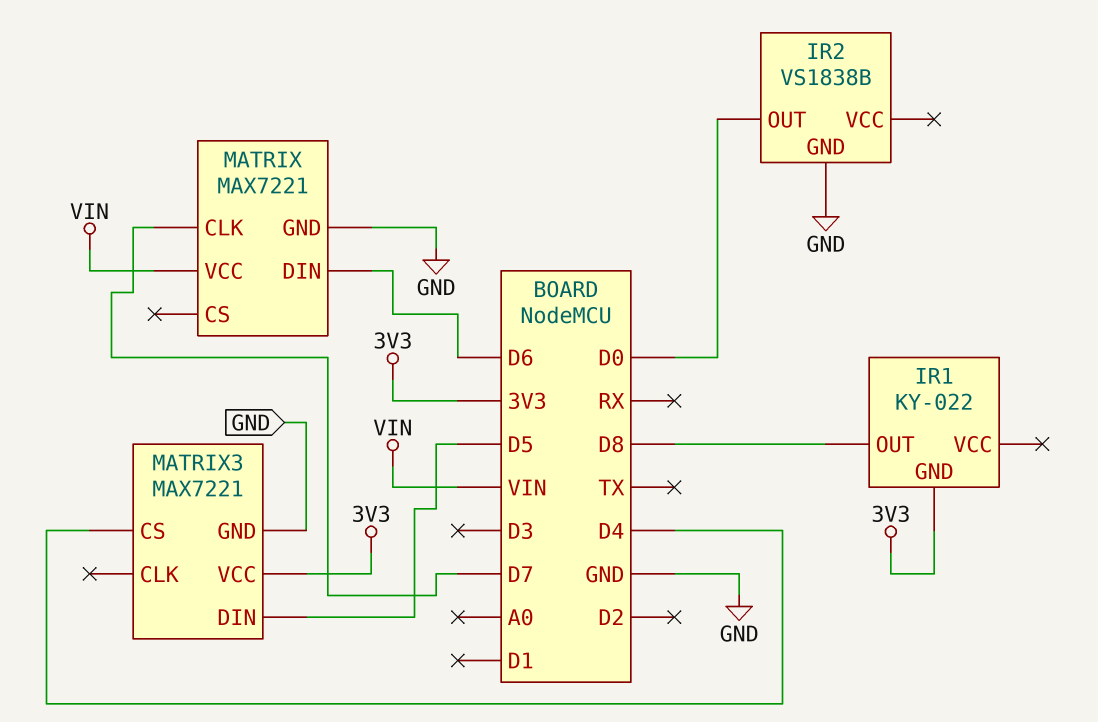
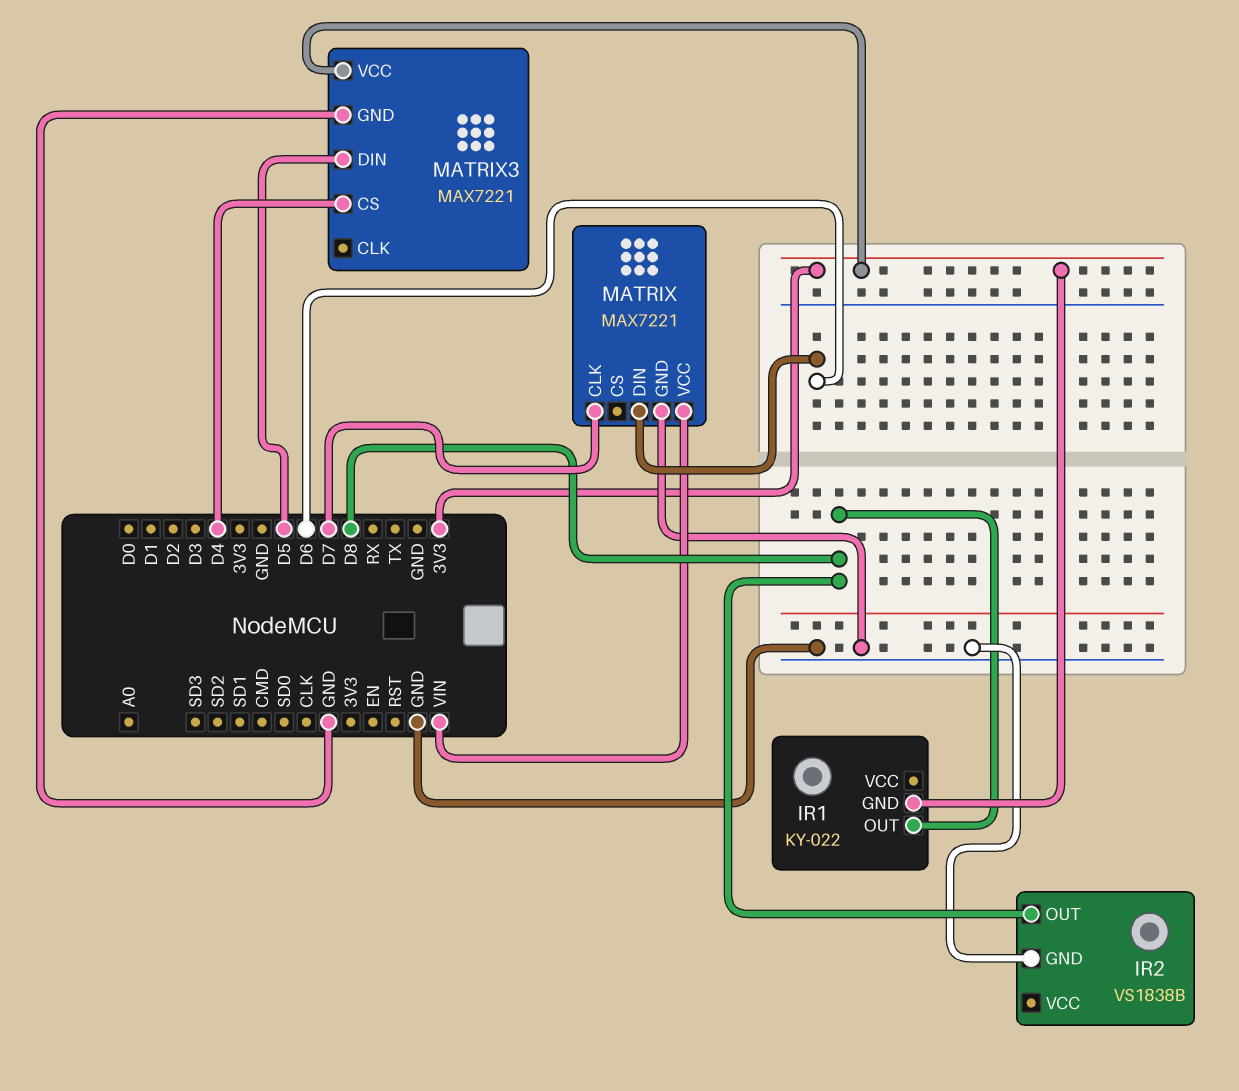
IR2 pin OUT: D0 -> D8

